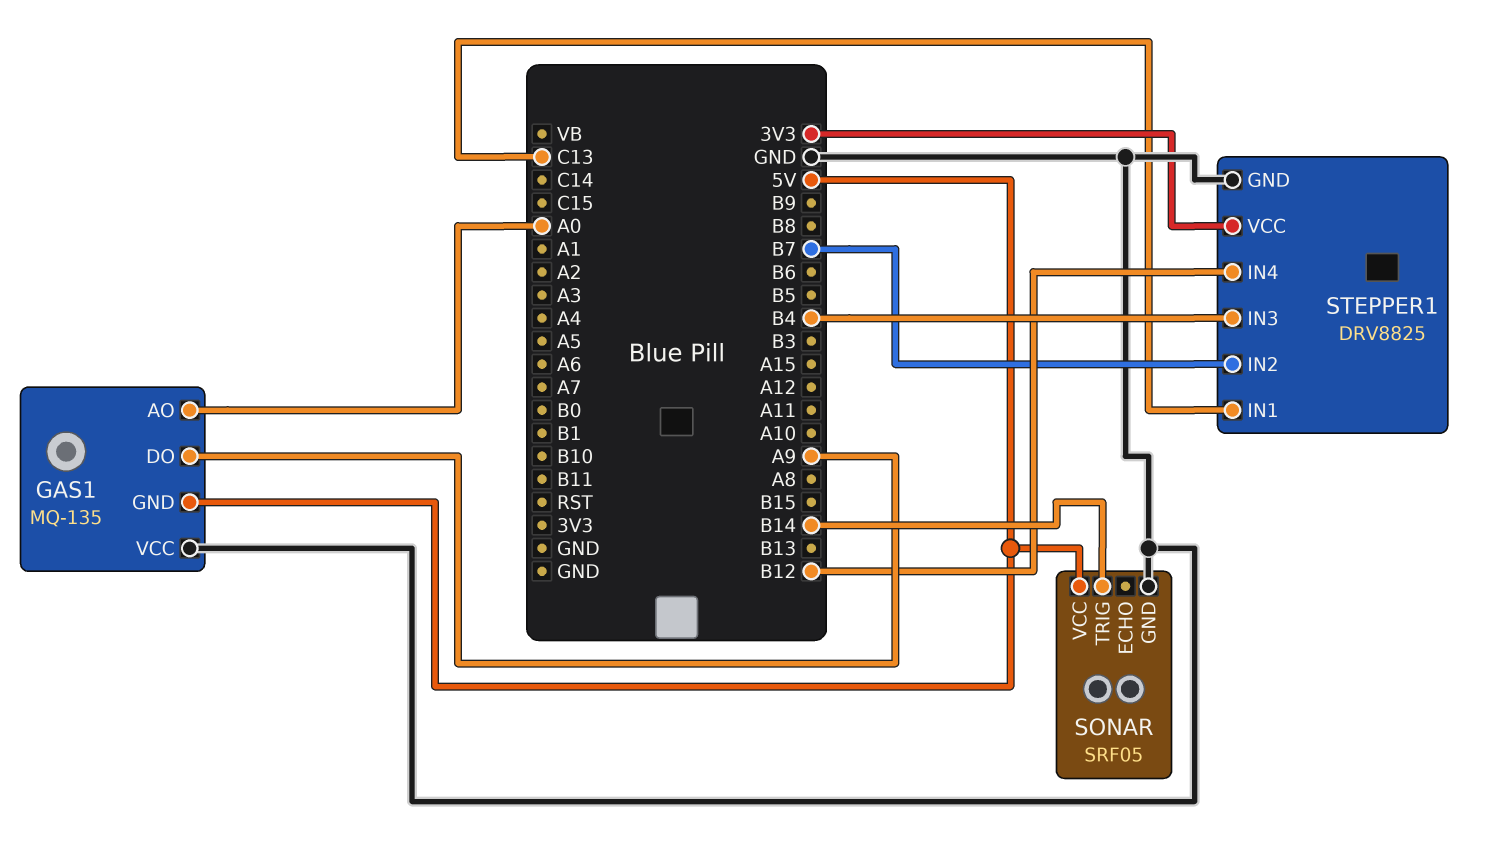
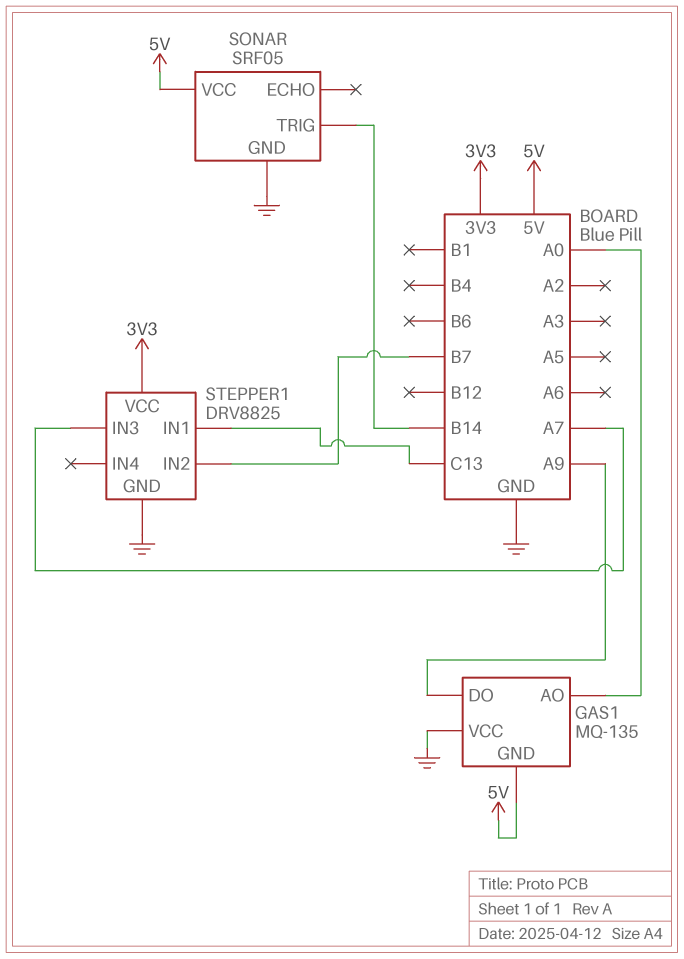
STEPPER1 pin IN3: B4 -> A7
STEPPER1 pin IN4: B12 -> none

